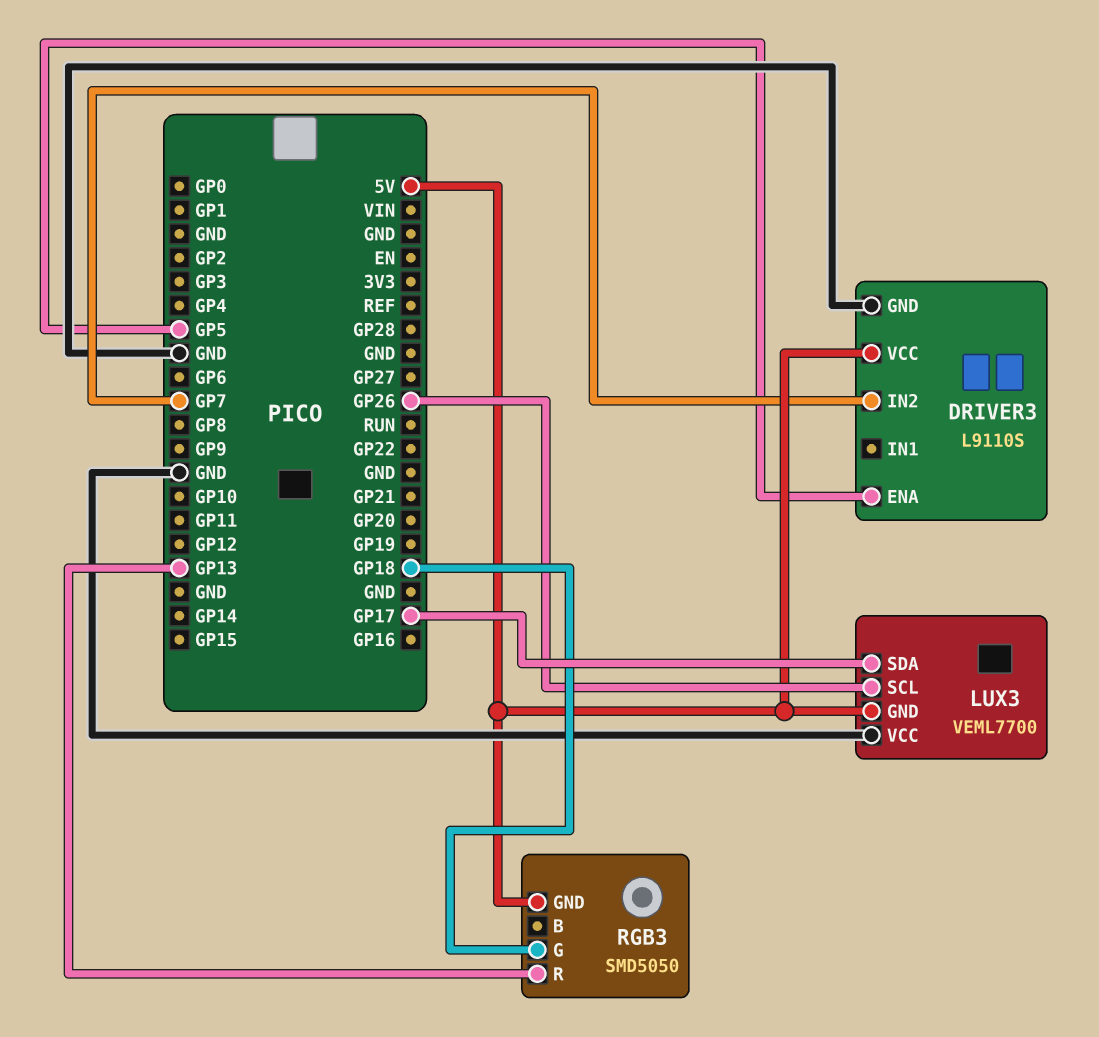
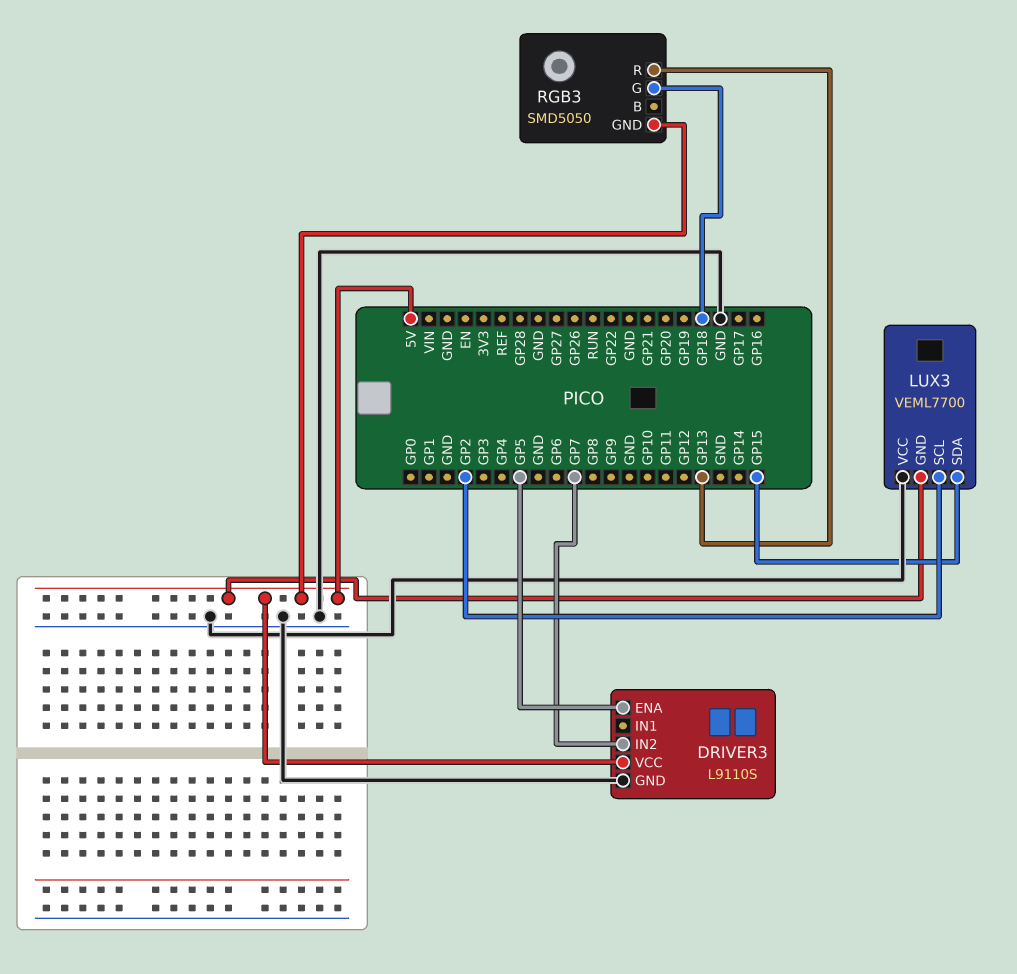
LUX3 pin SCL: GP26 -> GP2
LUX3 pin SDA: GP17 -> GP15

